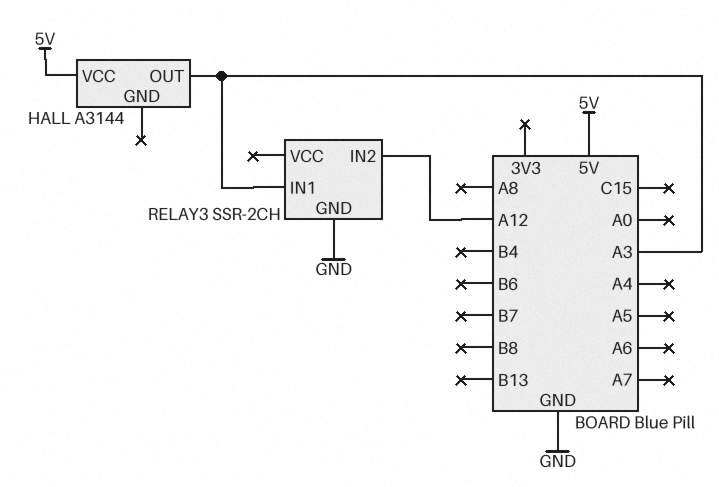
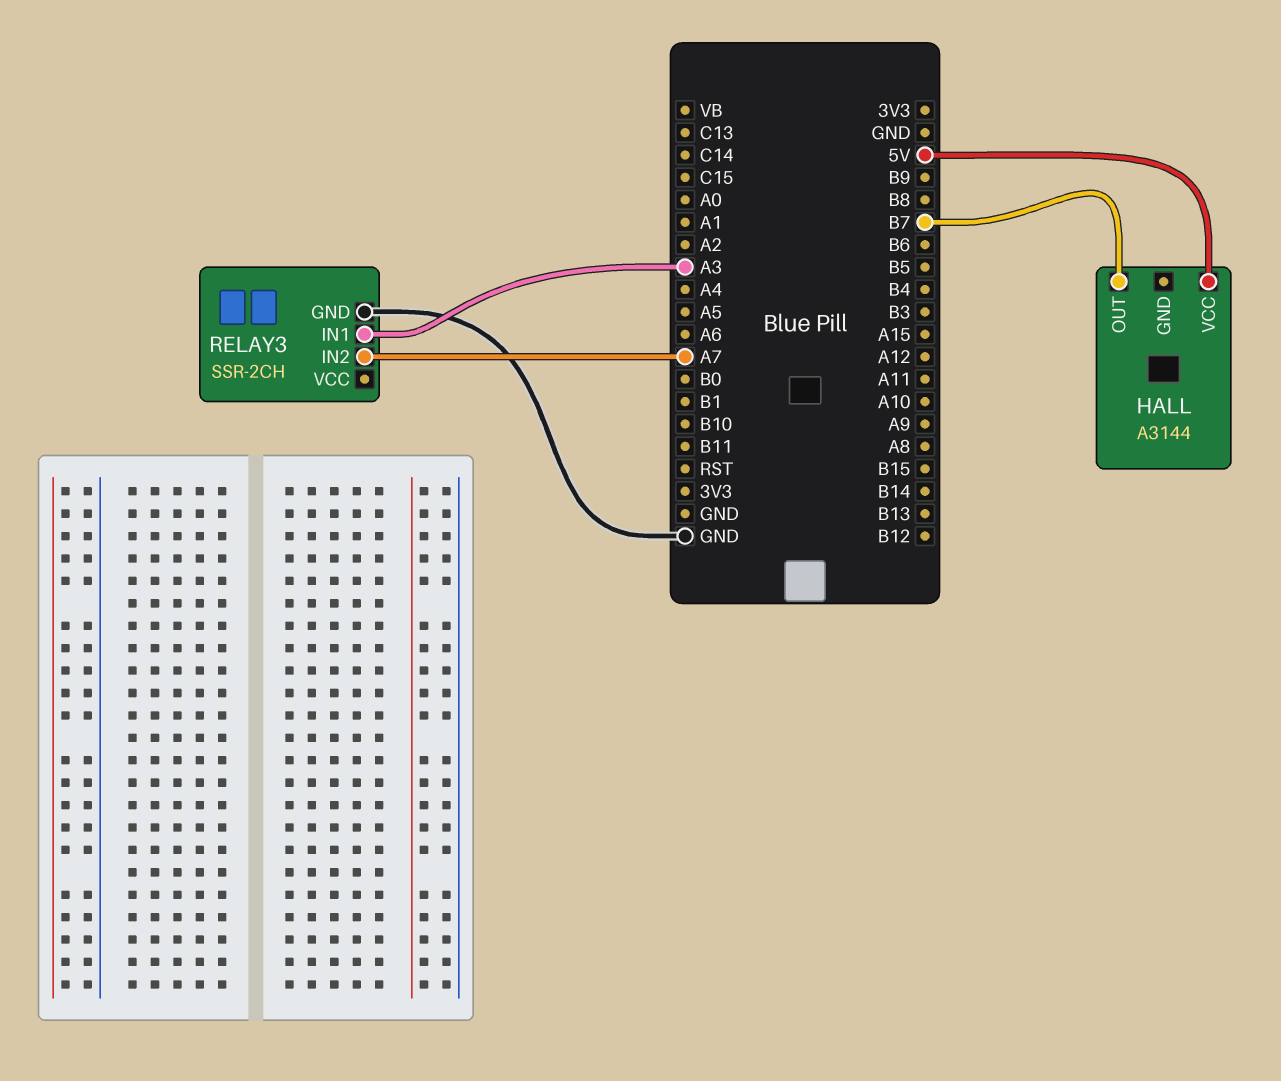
HALL pin OUT: A3 -> B7
RELAY3 pin IN2: A12 -> A7

